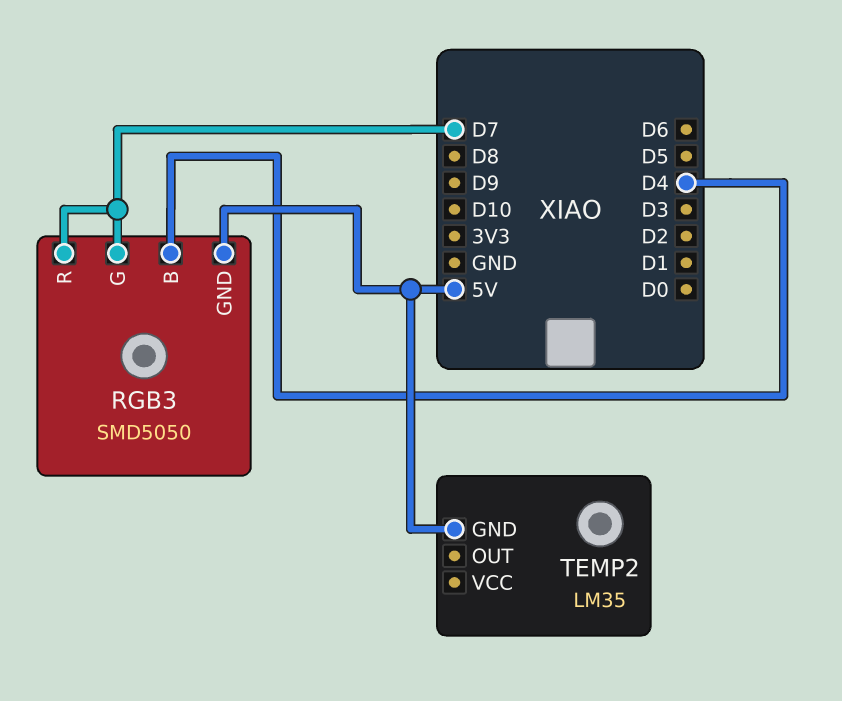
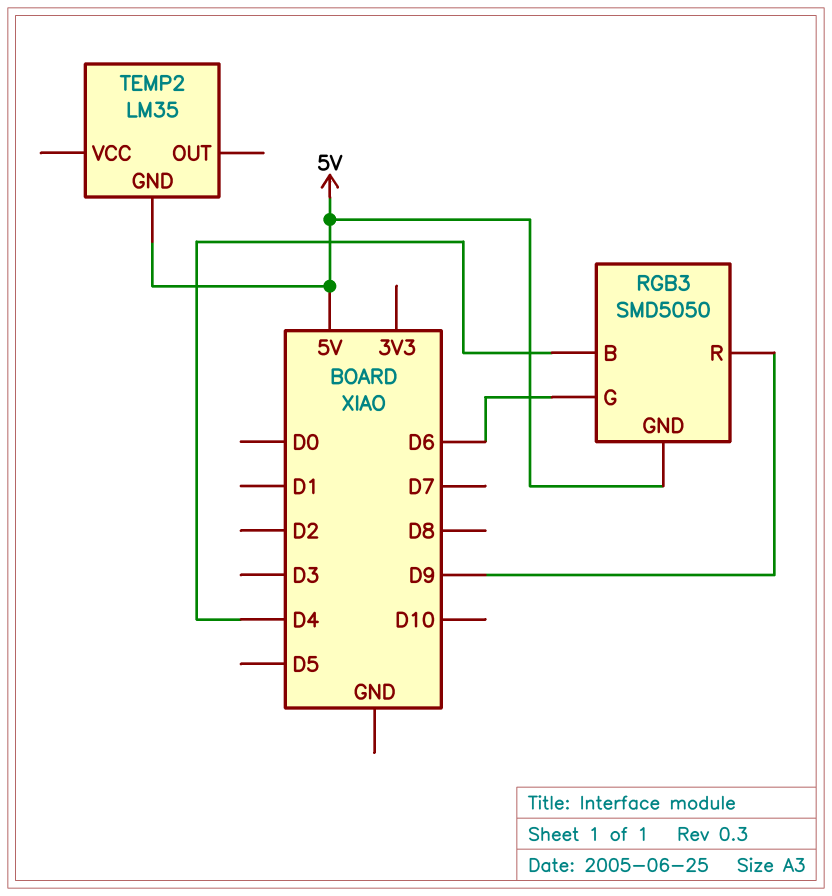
RGB3 pin G: D7 -> D6
RGB3 pin R: D7 -> D9

